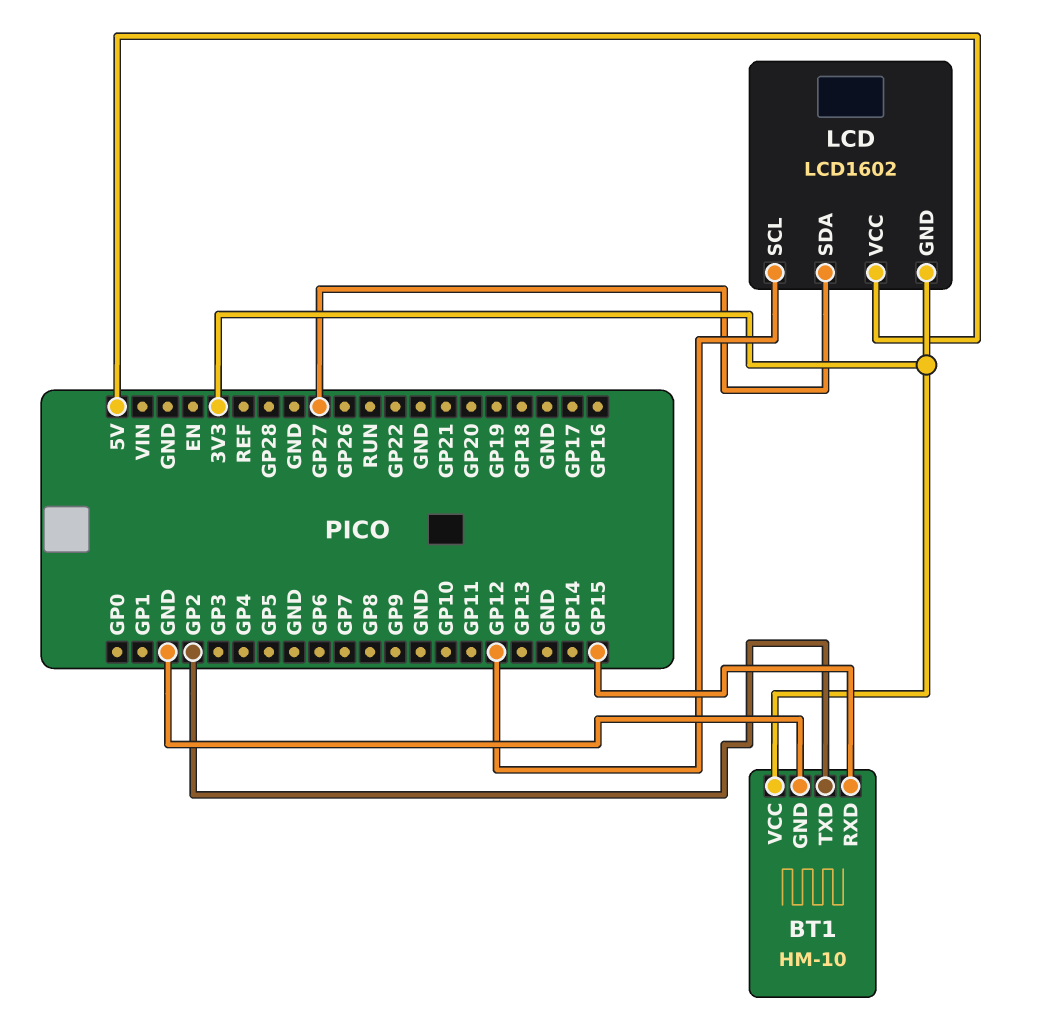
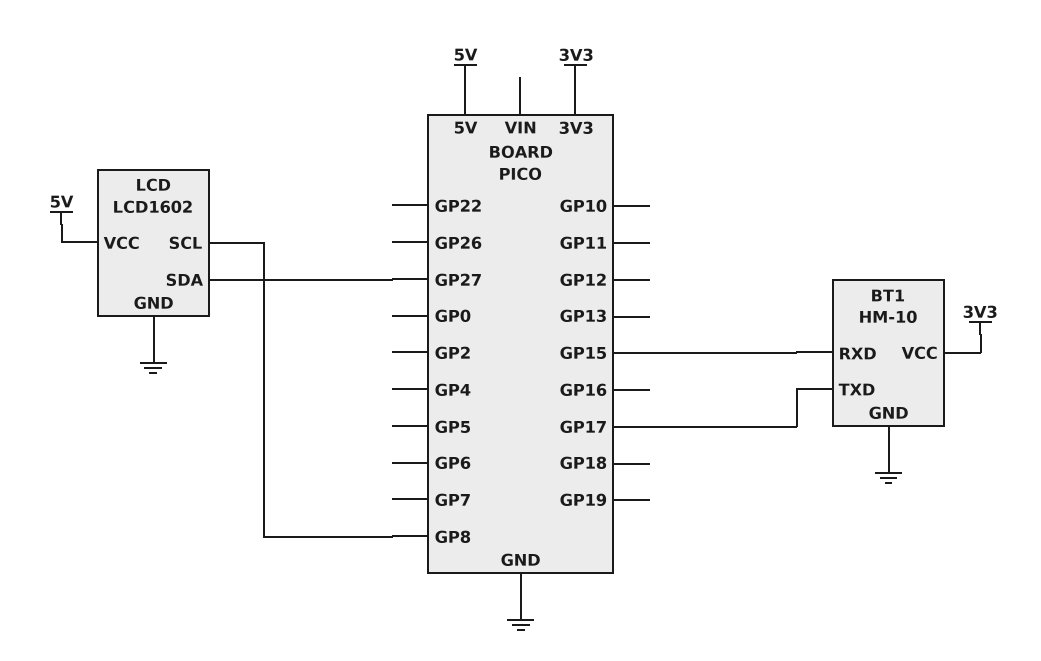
BT1 pin TXD: GP2 -> GP17
LCD pin GND: 3V3 -> GND
LCD pin SCL: GP12 -> GP8

